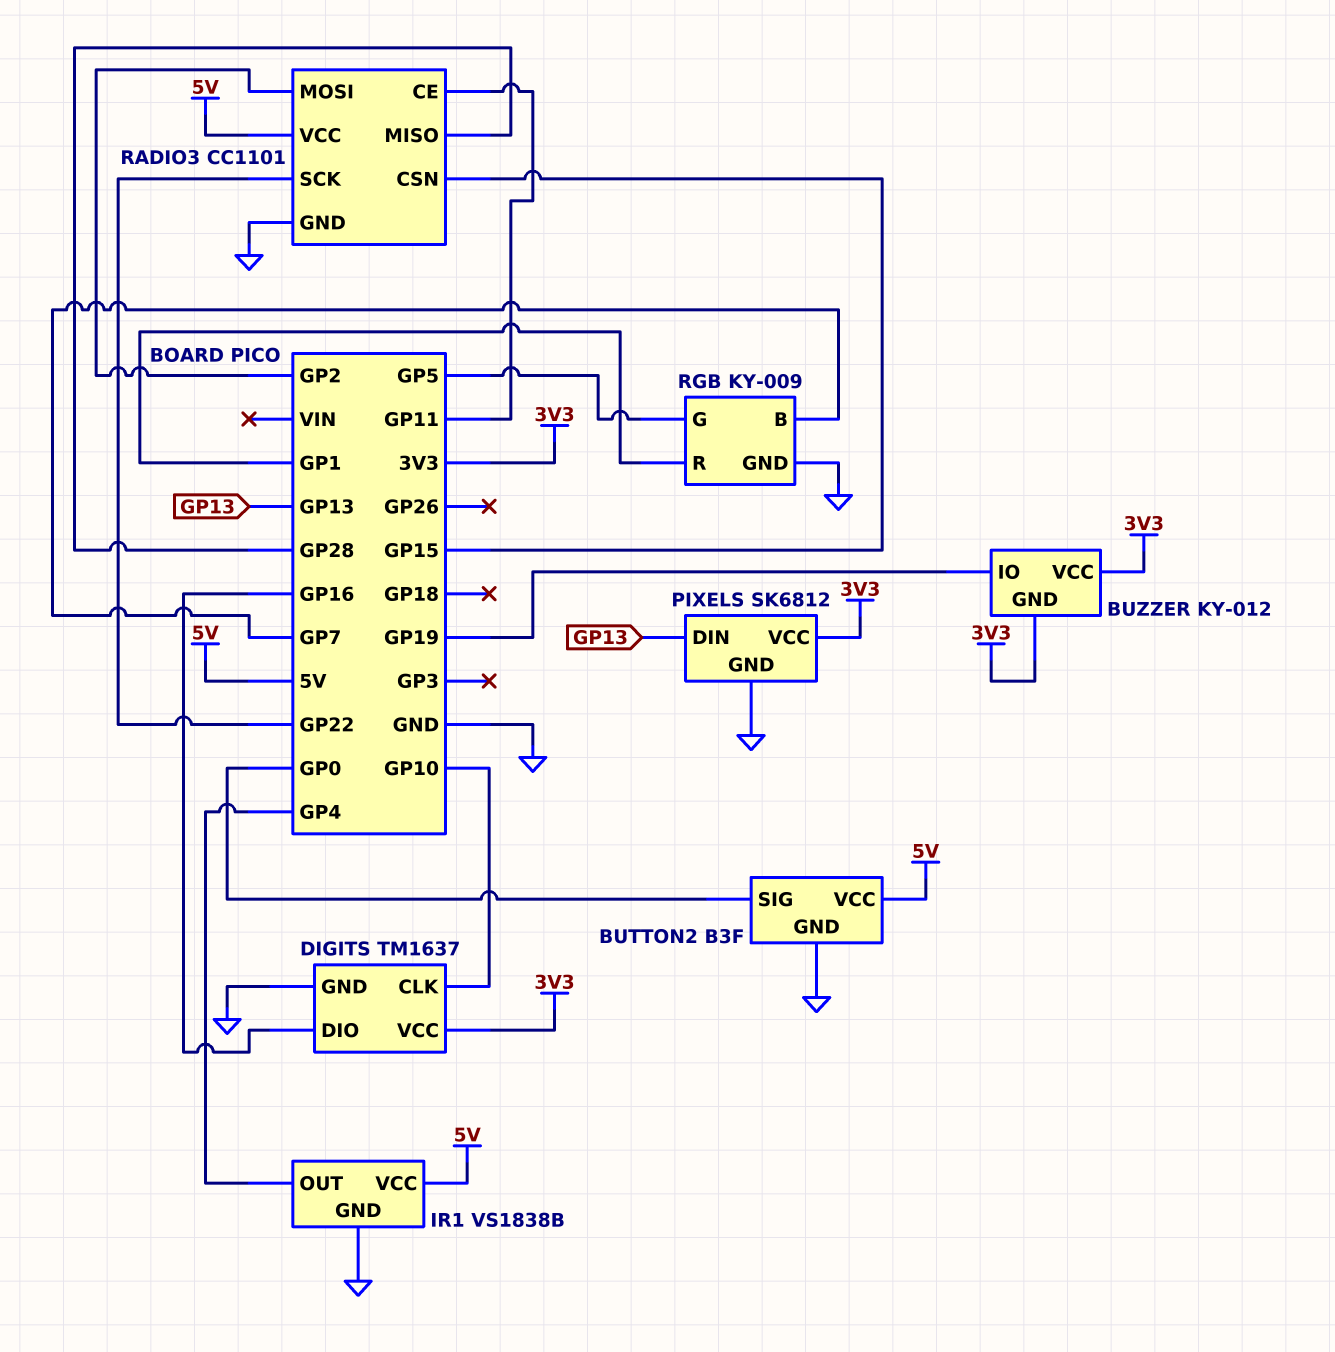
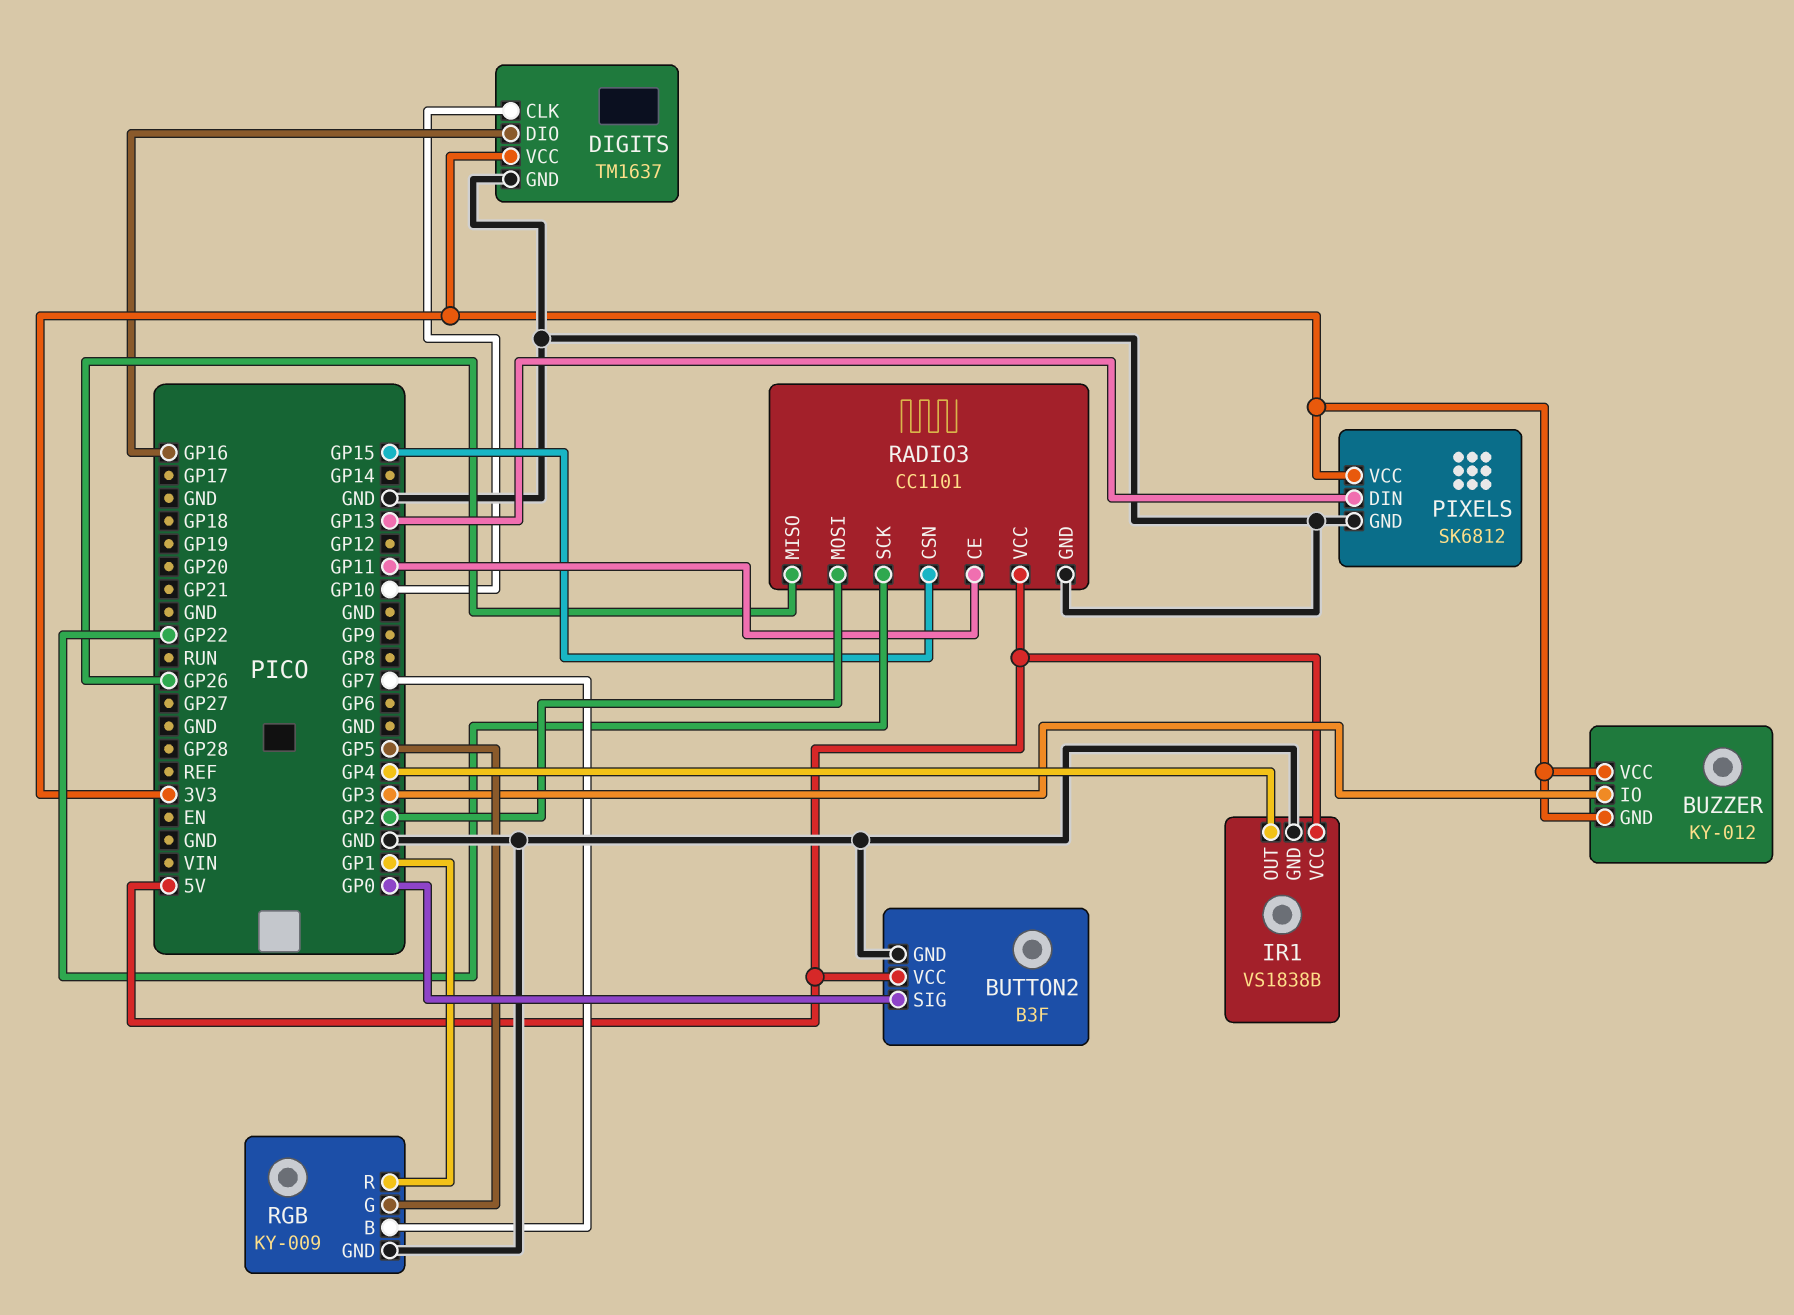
BUZZER pin IO: GP19 -> GP3
RADIO3 pin MISO: GP28 -> GP26

